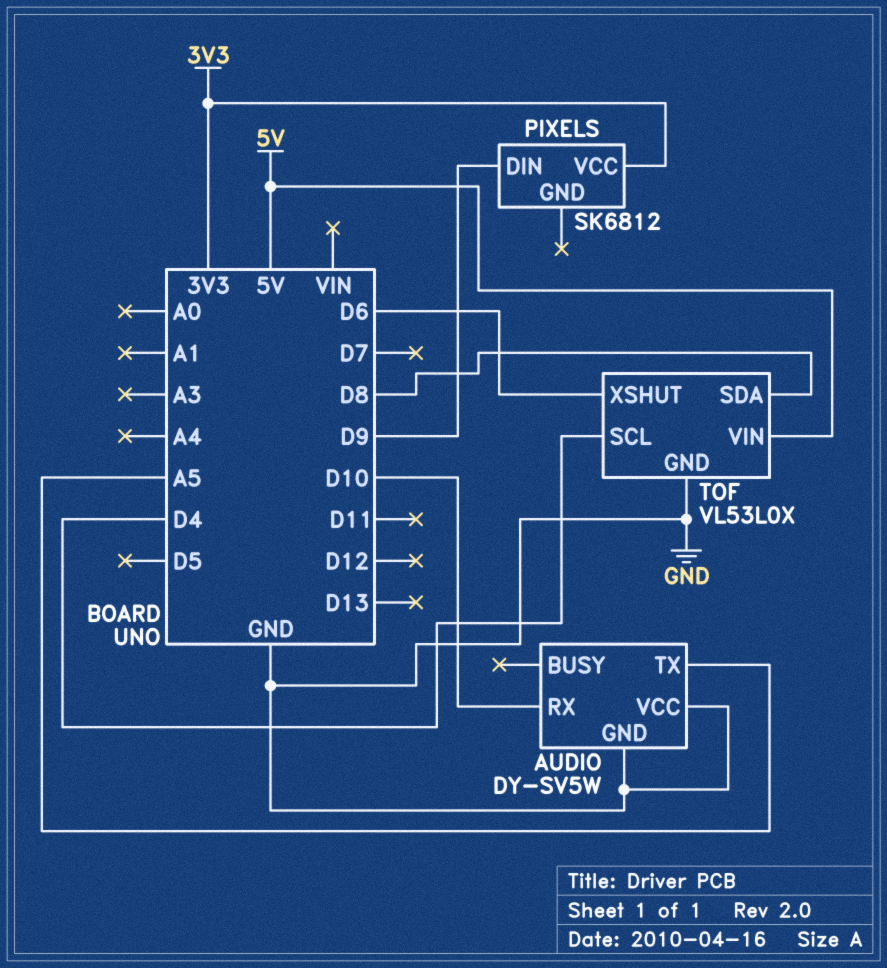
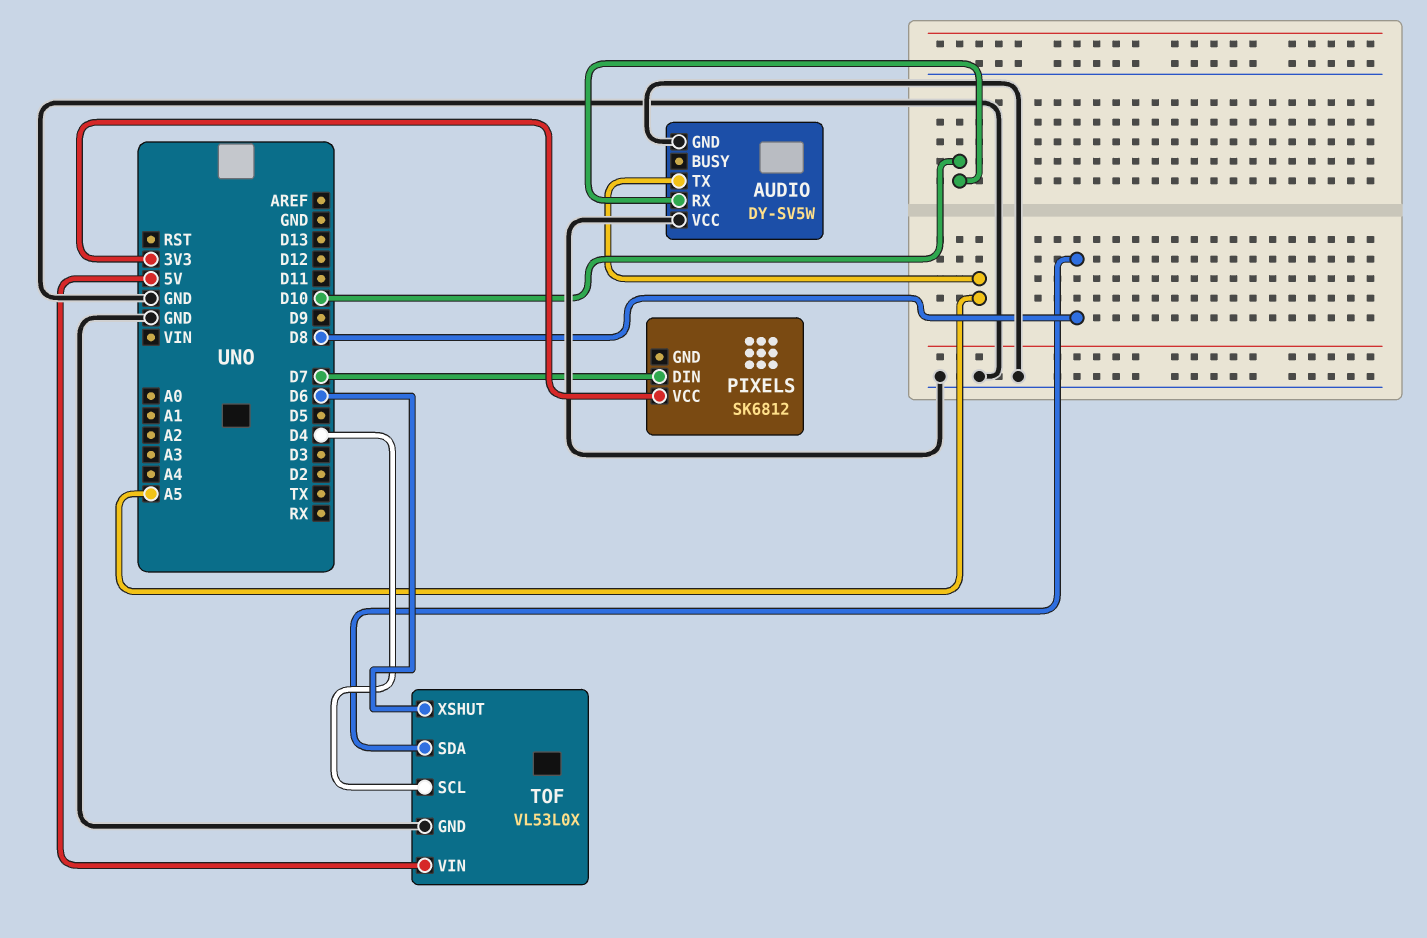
PIXELS pin DIN: D9 -> D7

